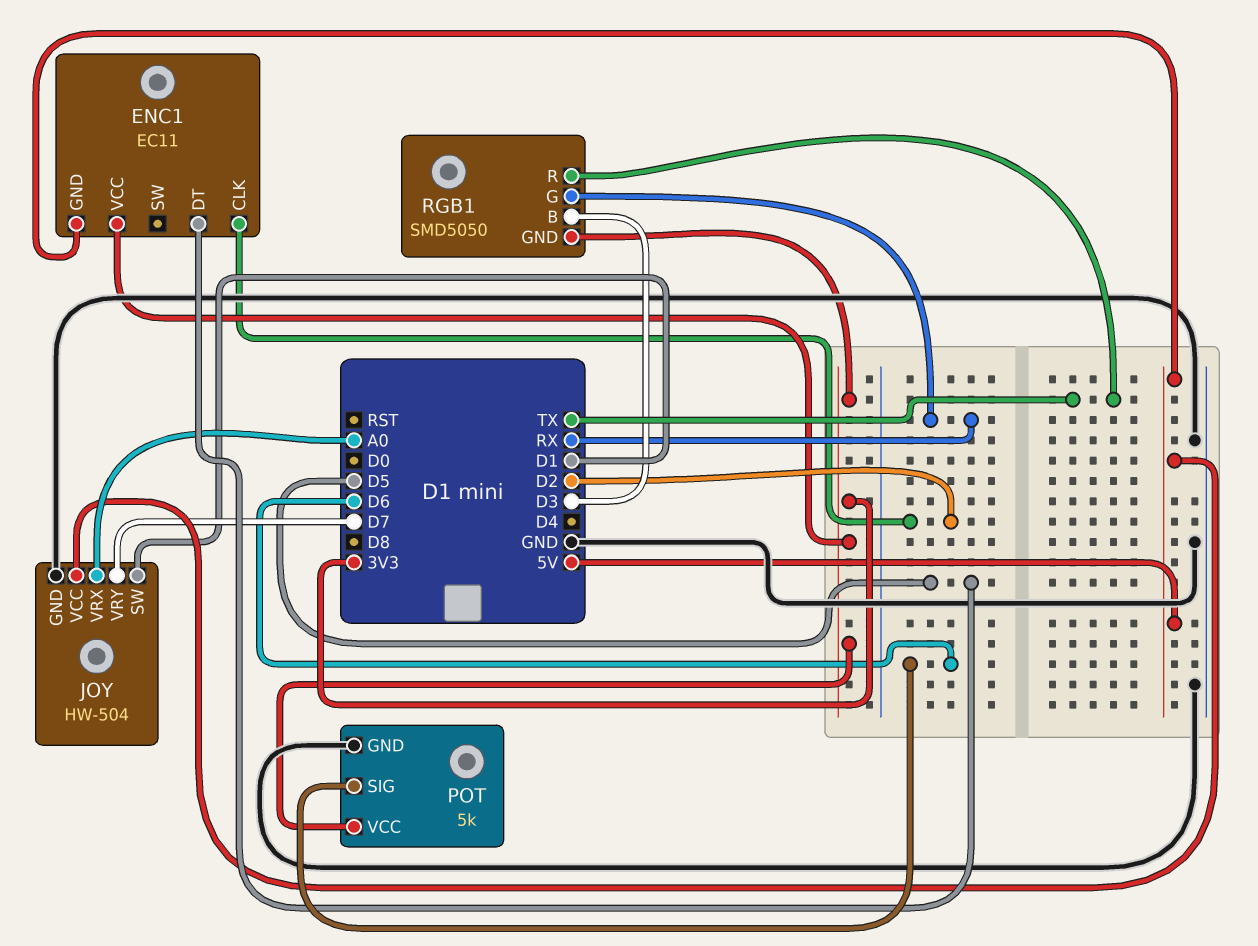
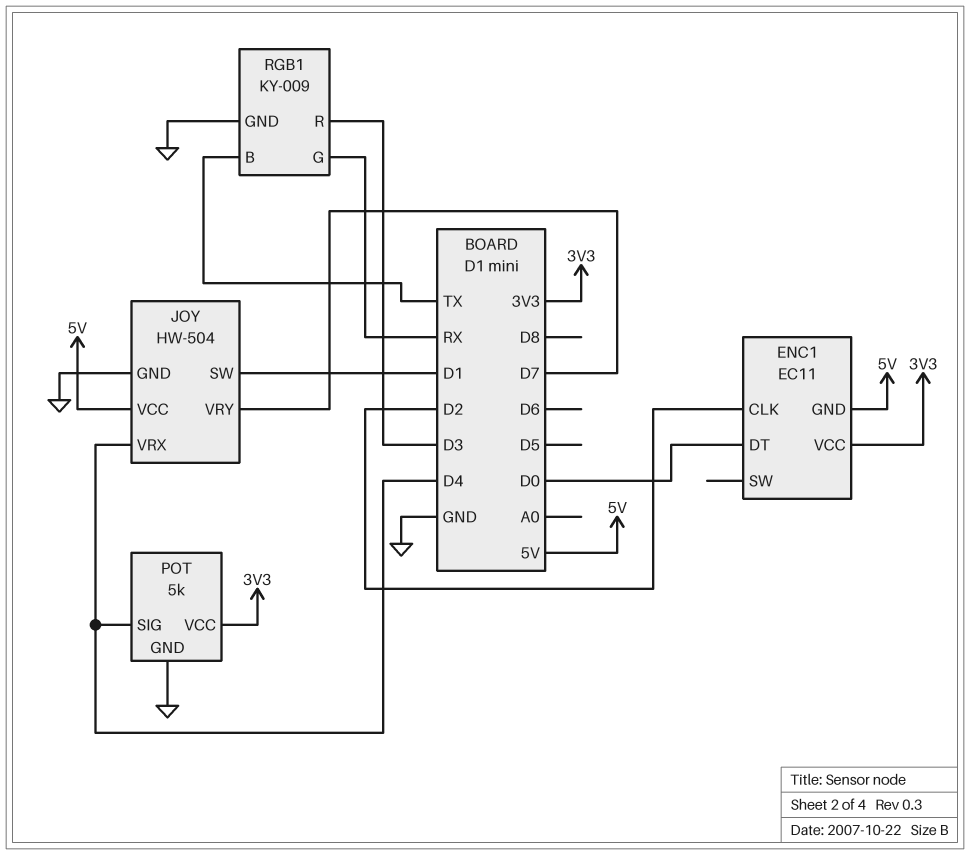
ENC1 pin DT: D5 -> D0
JOY pin VRX: A0 -> D4
POT pin SIG: D6 -> D4
RGB1: SMD5050 -> KY-009
RGB1 pin B: D3 -> TX
RGB1 pin GND: 3V3 -> GND
RGB1 pin R: TX -> D3

